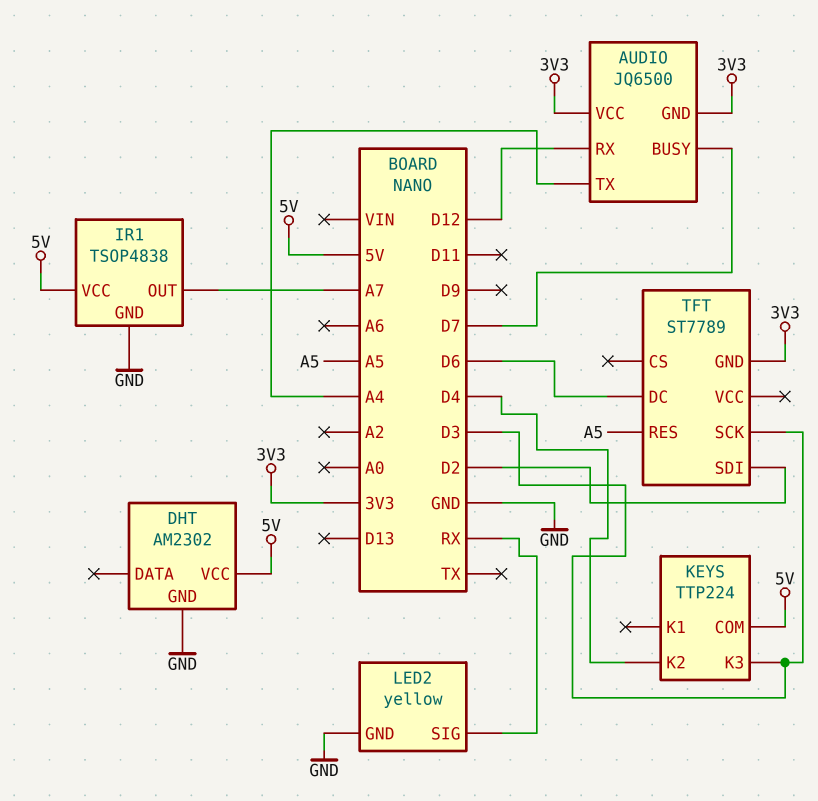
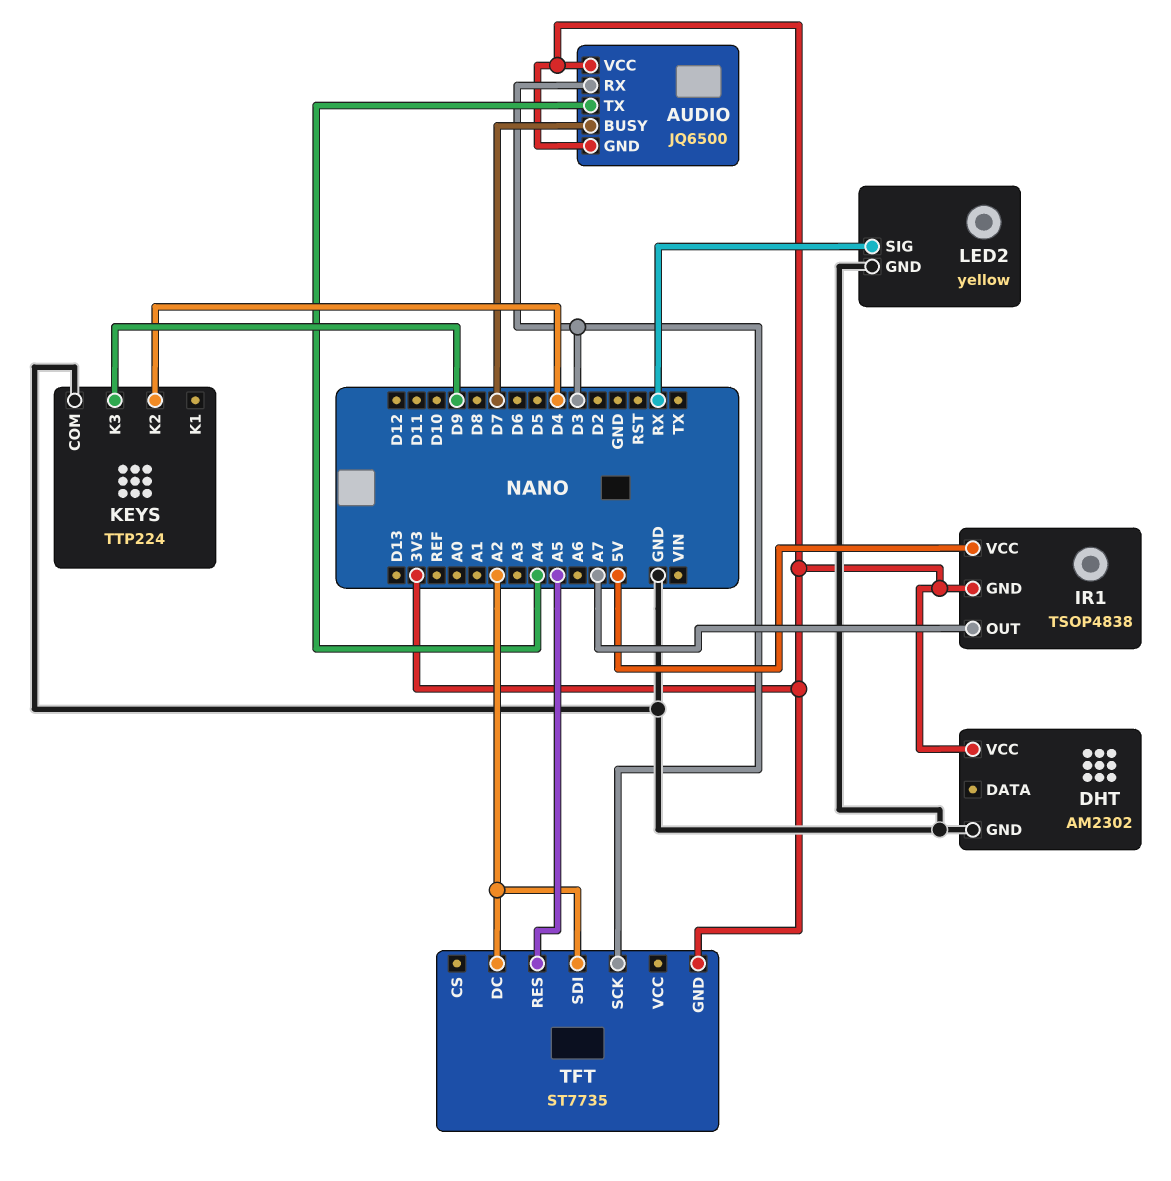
AUDIO pin RX: D12 -> D3
DHT pin VCC: 5V -> 3V3
IR1 pin GND: GND -> 3V3
KEYS pin COM: 5V -> GND
KEYS pin K3: D3 -> D9
TFT: ST7789 -> ST7735
TFT pin DC: D6 -> A2
TFT pin SDI: D2 -> A2

